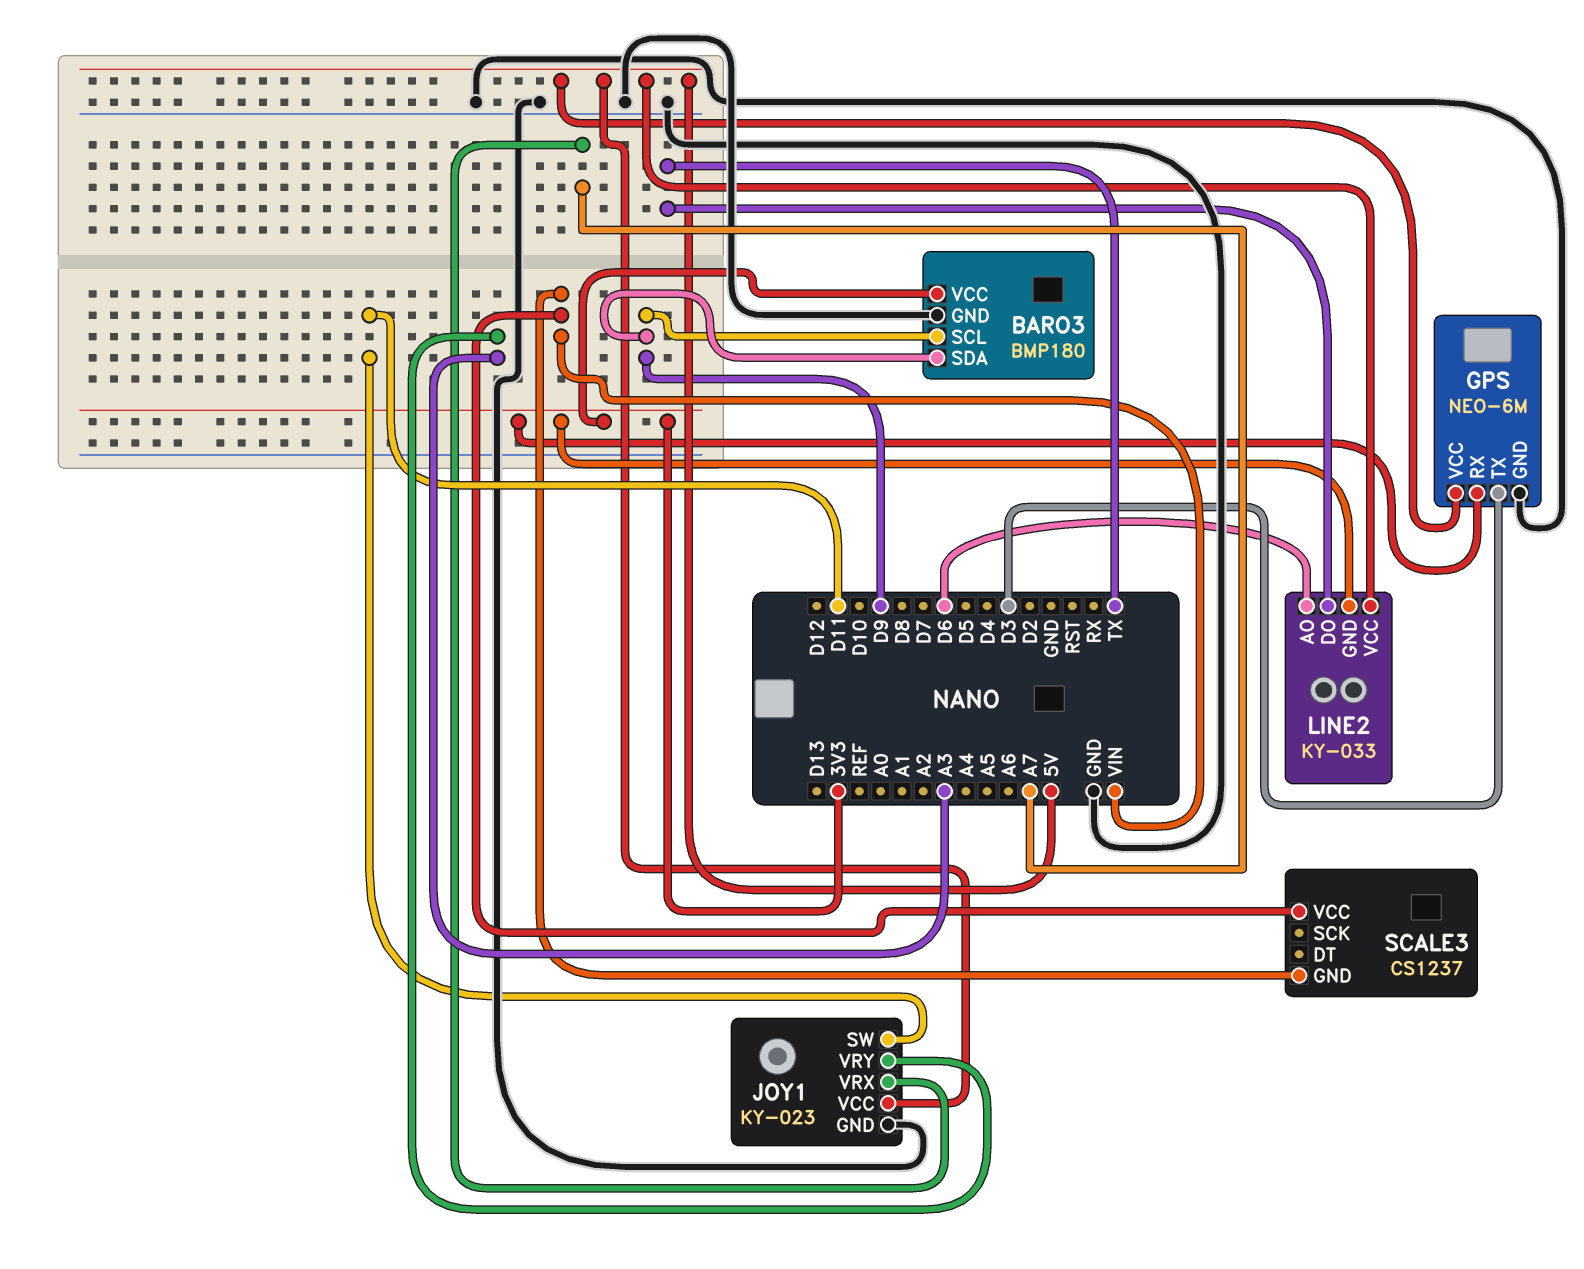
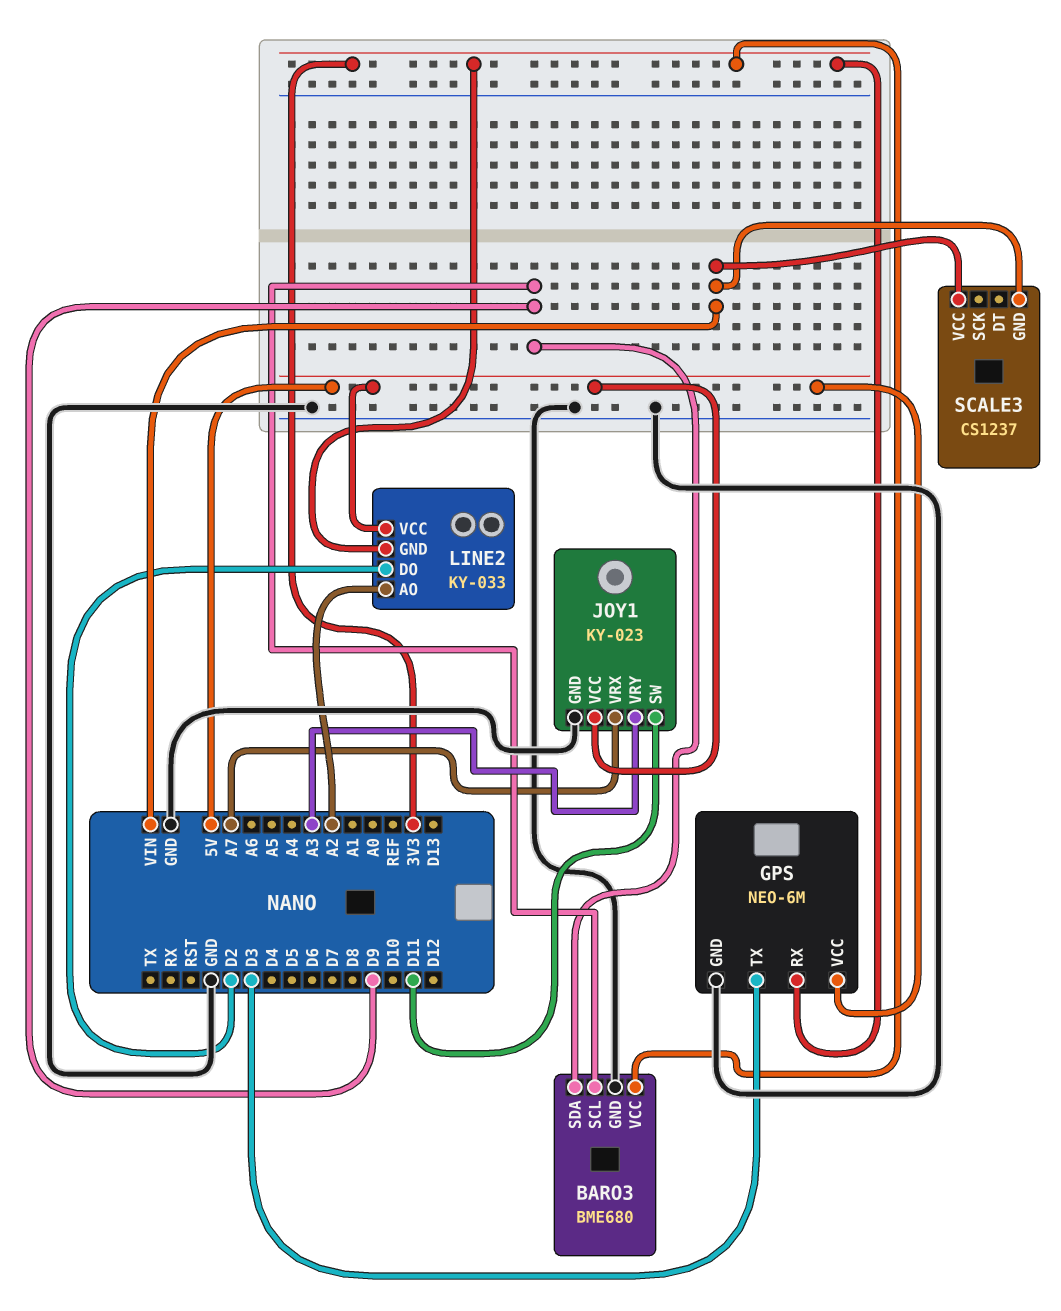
BARO3: BMP180 -> BME680
LINE2 pin AO: D6 -> A2
LINE2 pin DO: TX -> D2

